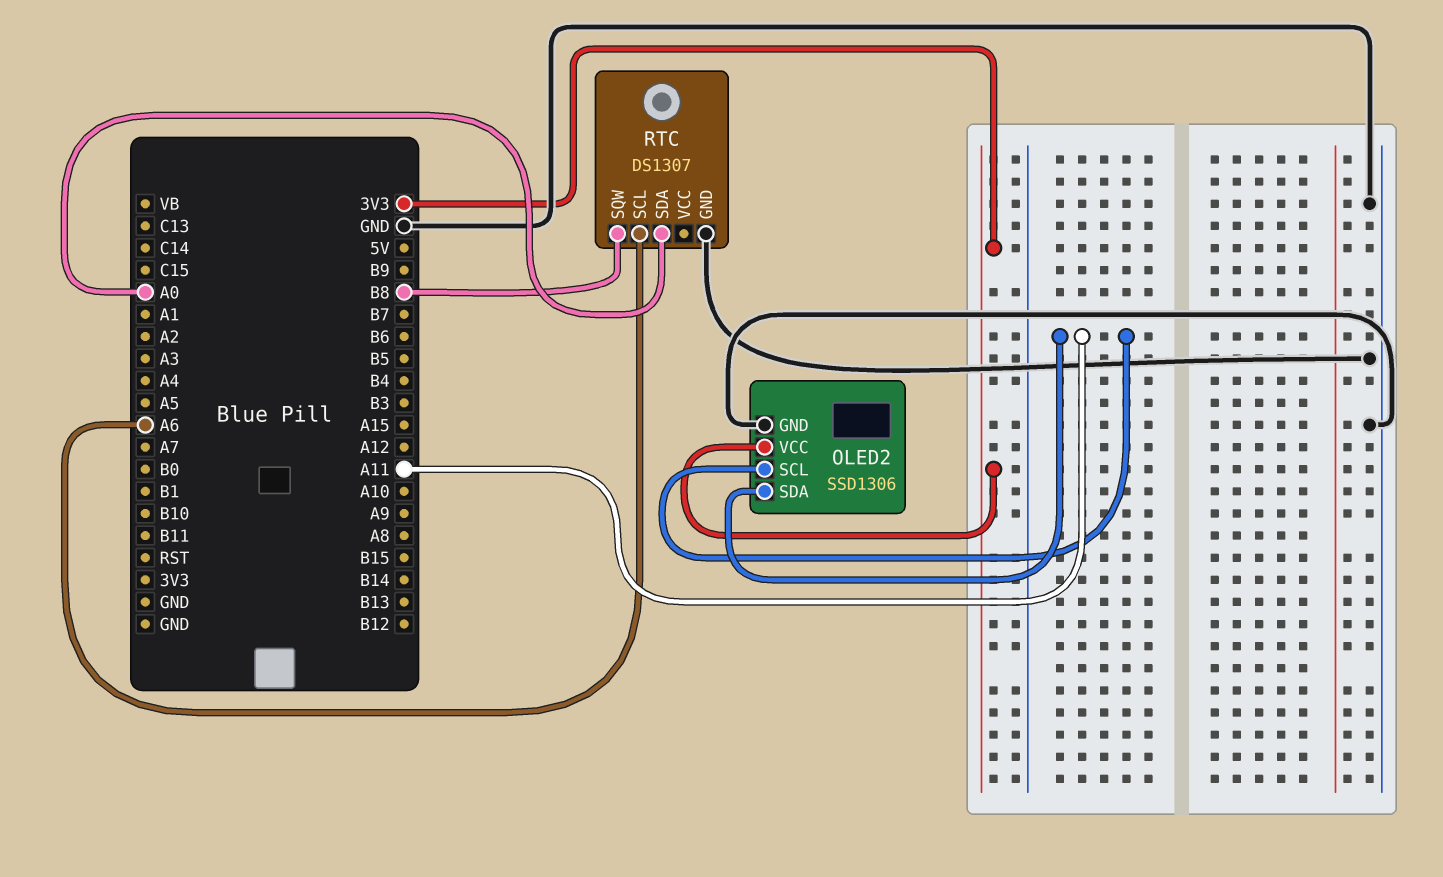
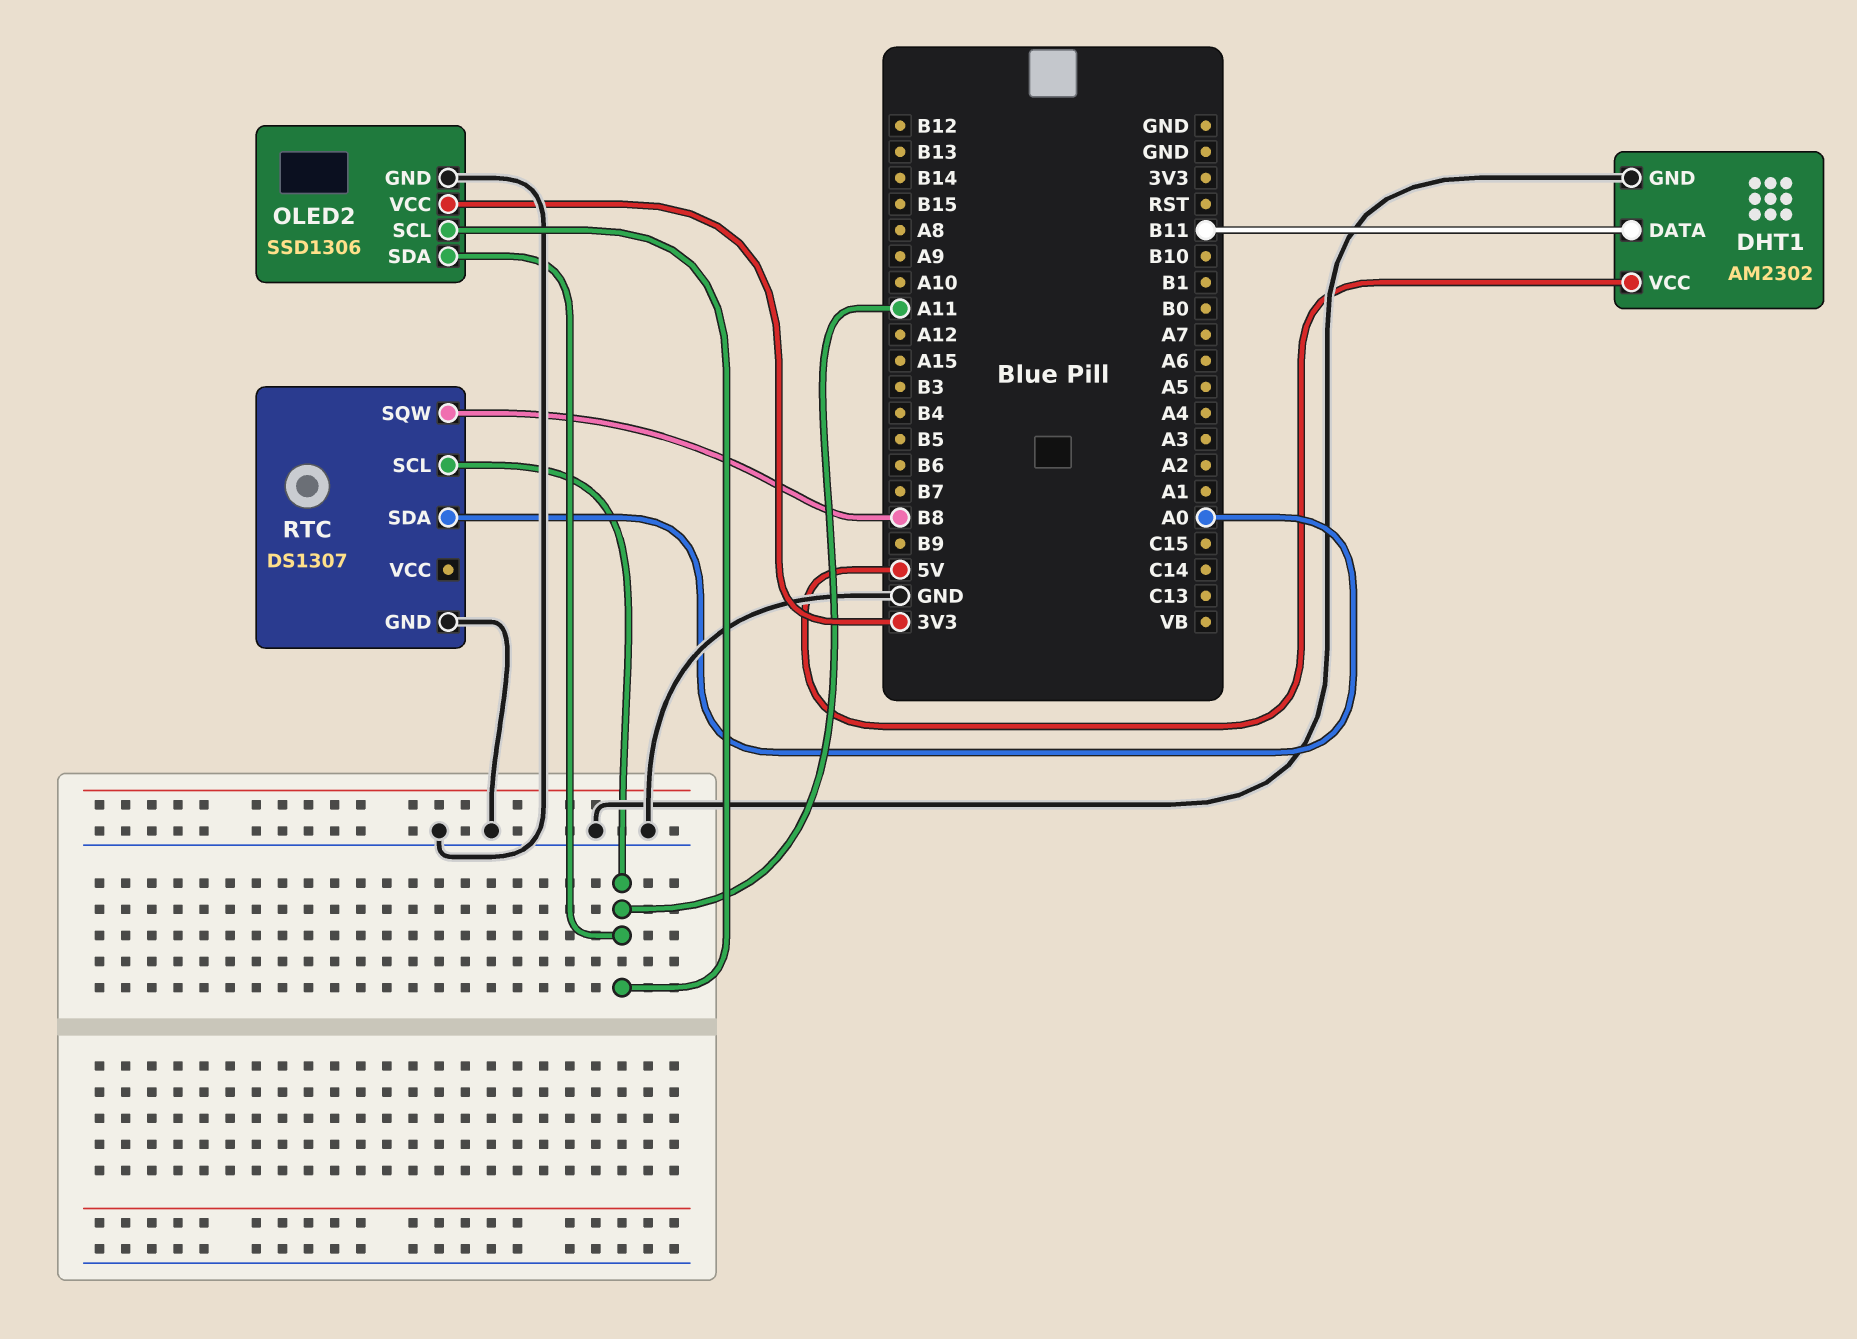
DHT1: none -> AM2302
DHT1 pin DATA: none -> B11
DHT1 pin GND: none -> GND
DHT1 pin VCC: none -> 5V
RTC pin SCL: A6 -> A11

